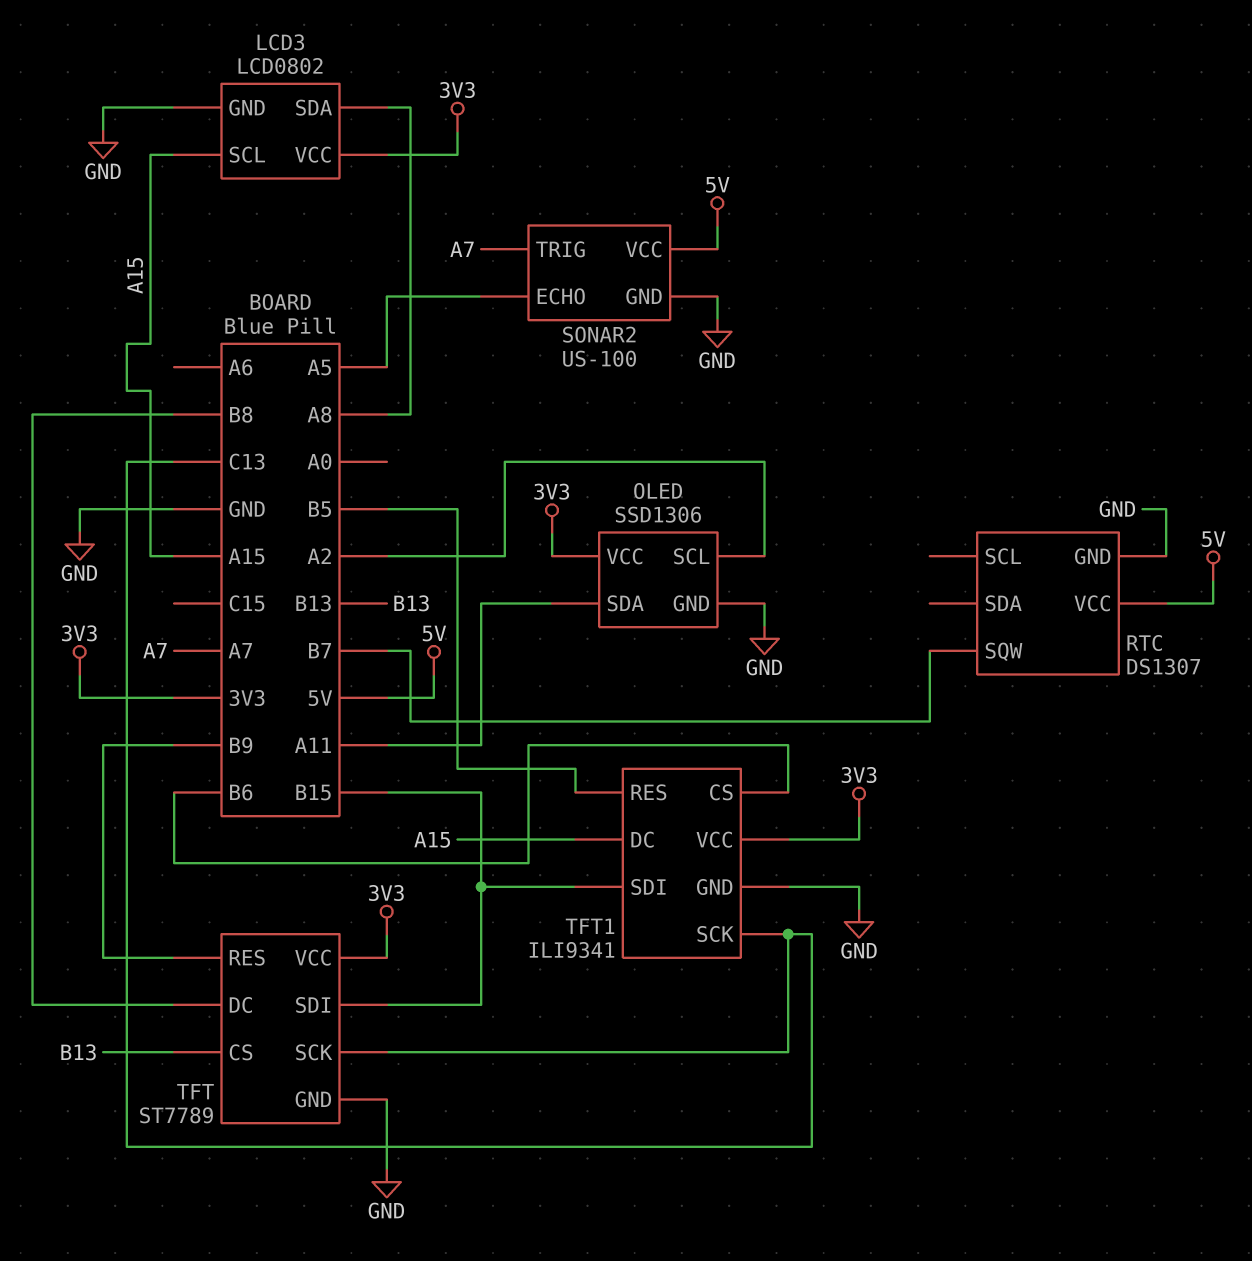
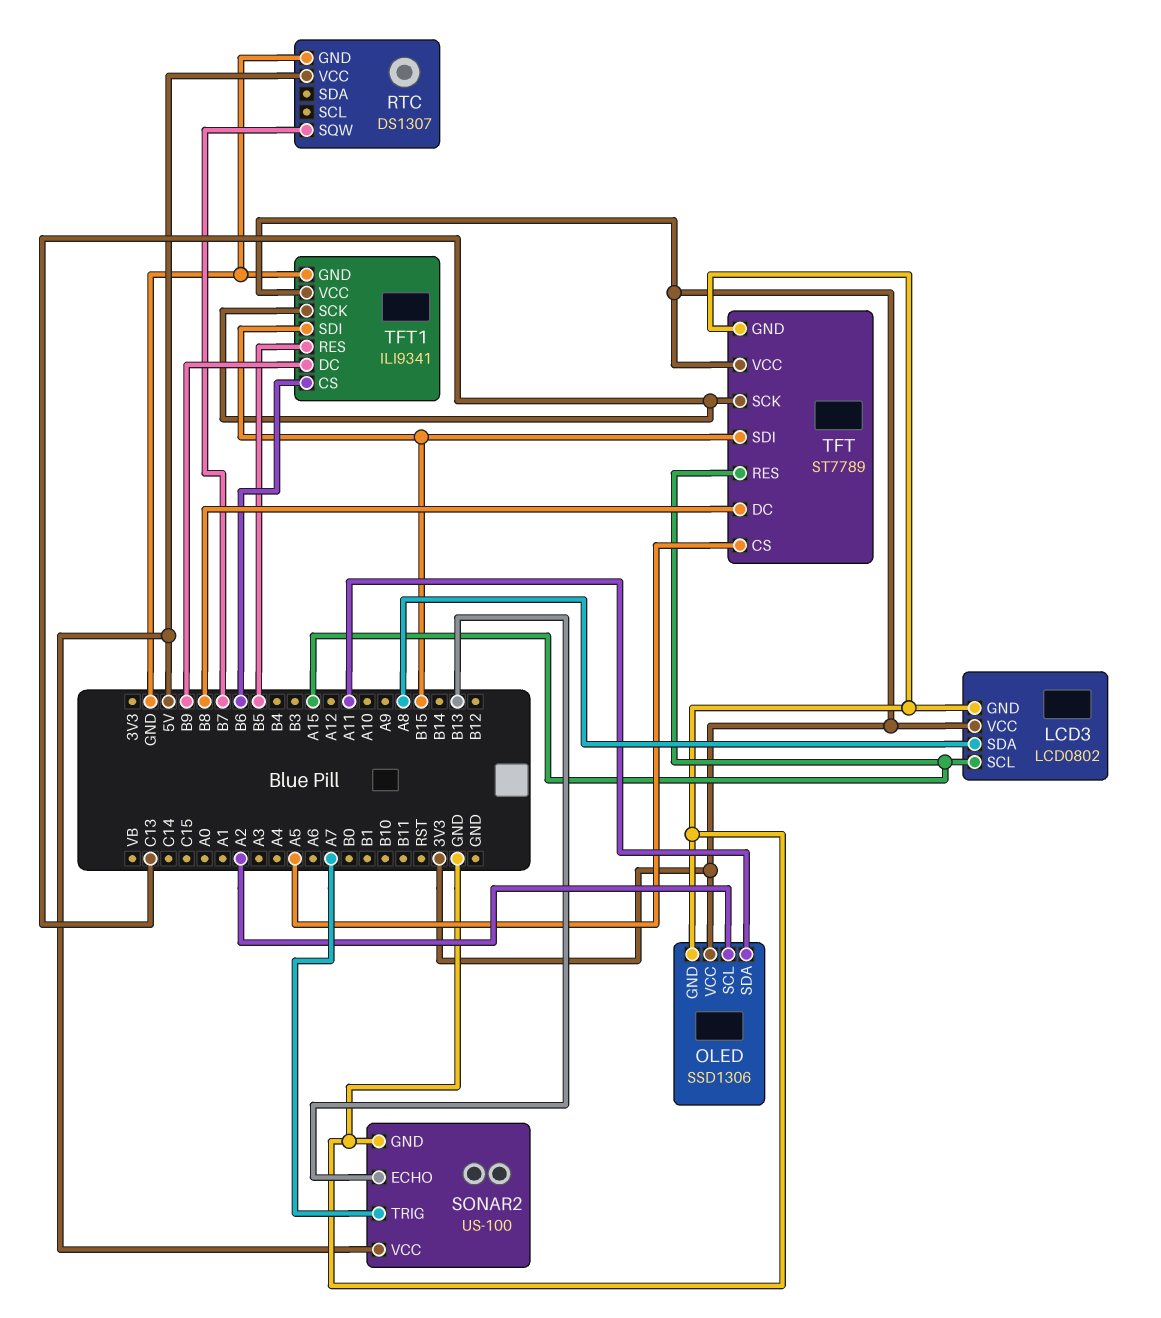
SONAR2 pin ECHO: A5 -> B13
TFT pin CS: B13 -> A5
TFT pin RES: B9 -> A15
TFT1 pin DC: A15 -> B9

